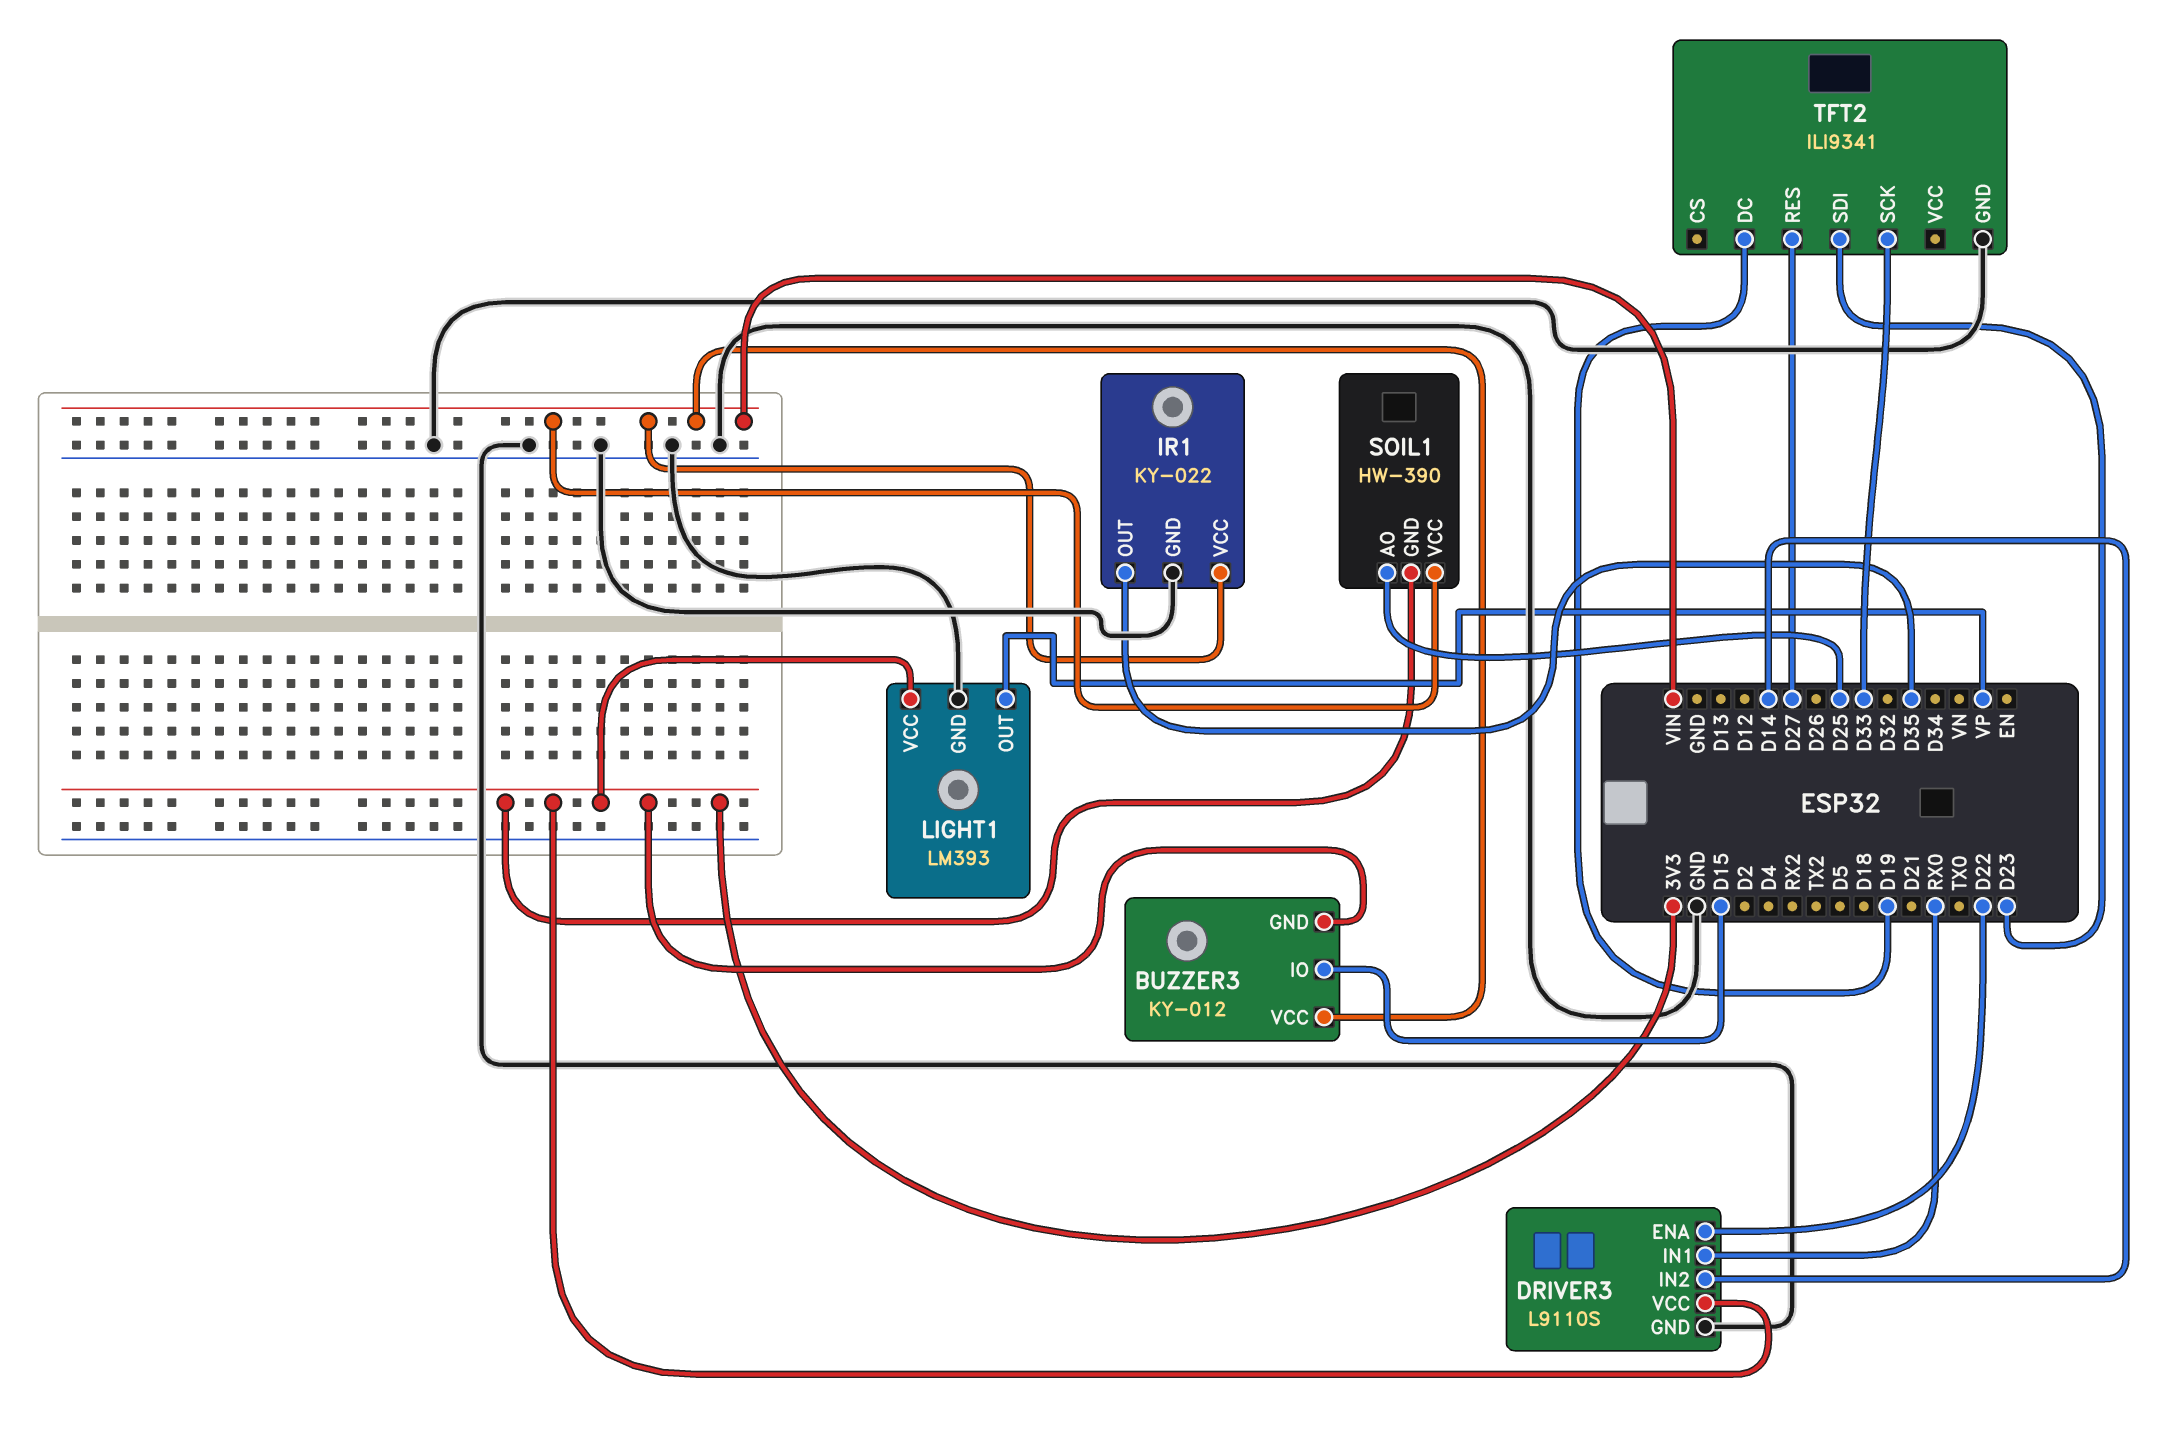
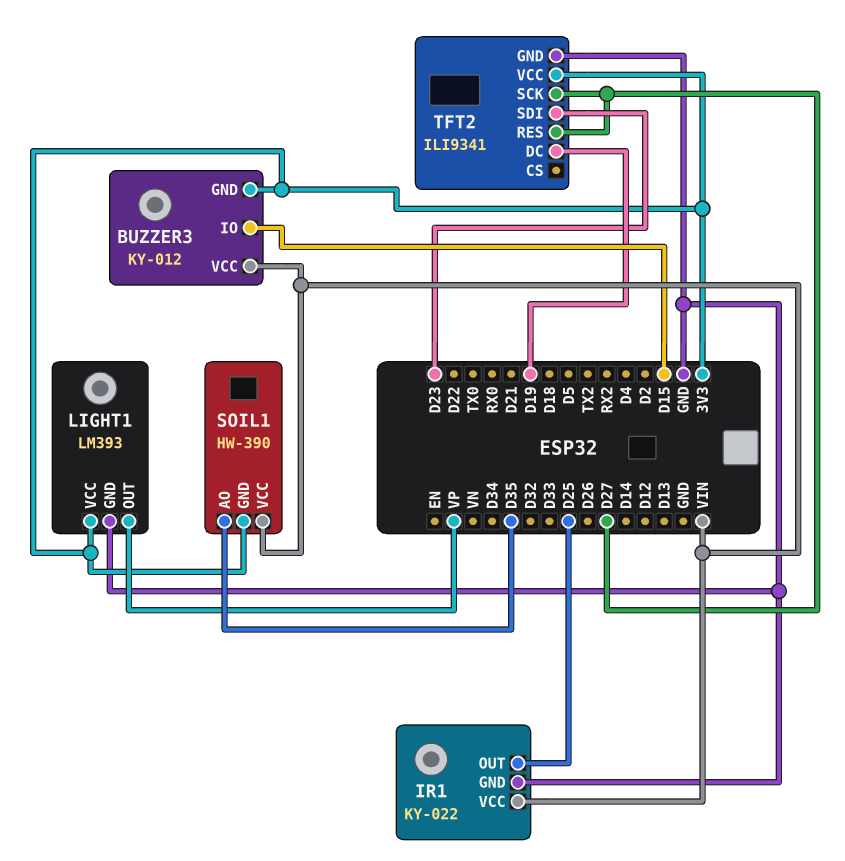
DRIVER3: L9110S -> none
DRIVER3 pin ENA: D22 -> none
DRIVER3 pin GND: GND -> none
DRIVER3 pin IN1: RX0 -> none
DRIVER3 pin IN2: D14 -> none
DRIVER3 pin VCC: 3V3 -> none
IR1 pin OUT: D35 -> D25
SOIL1 pin AO: D25 -> D35
TFT2 pin SCK: D33 -> D27
TFT2 pin VCC: none -> 3V3

